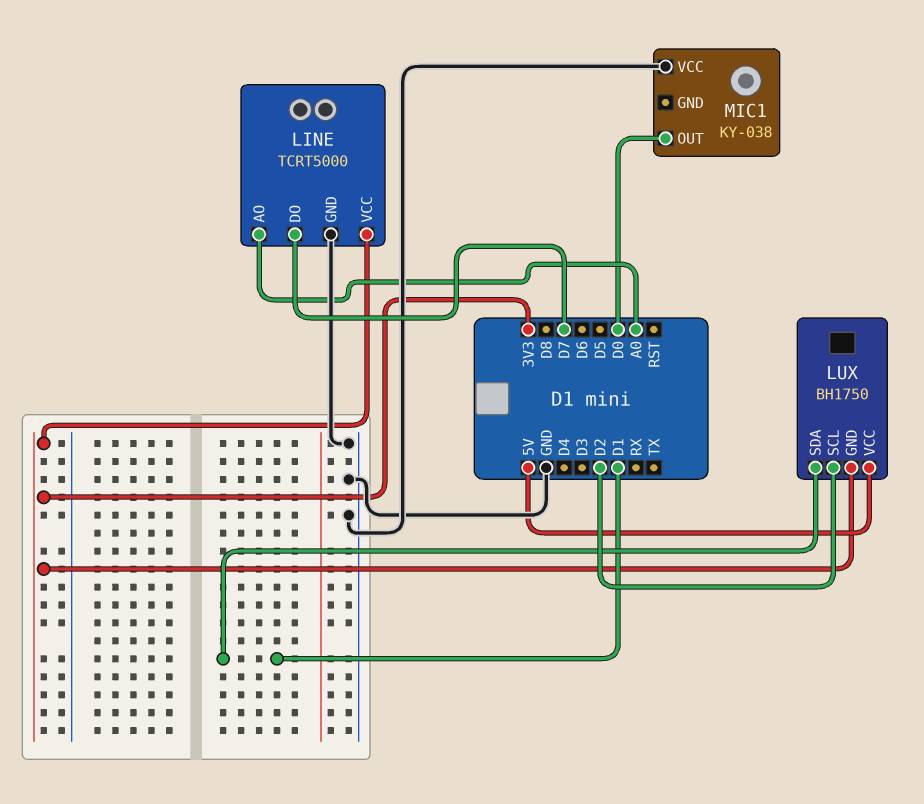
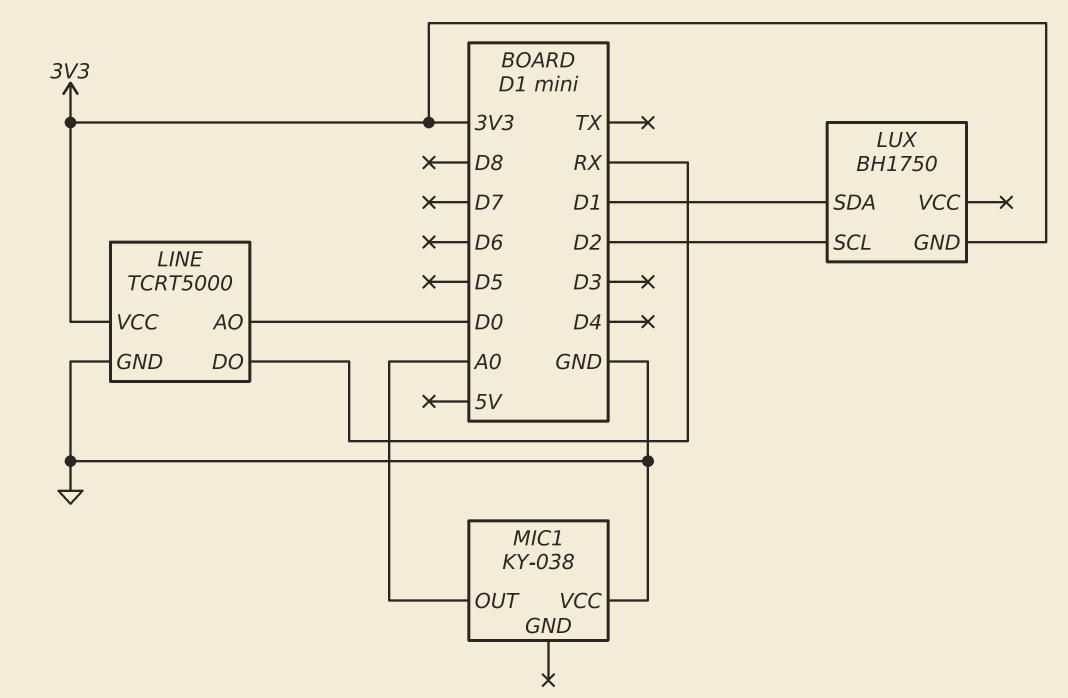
LINE pin AO: A0 -> D0
LINE pin DO: D7 -> RX
LUX pin VCC: 5V -> none
MIC1 pin OUT: D0 -> A0

